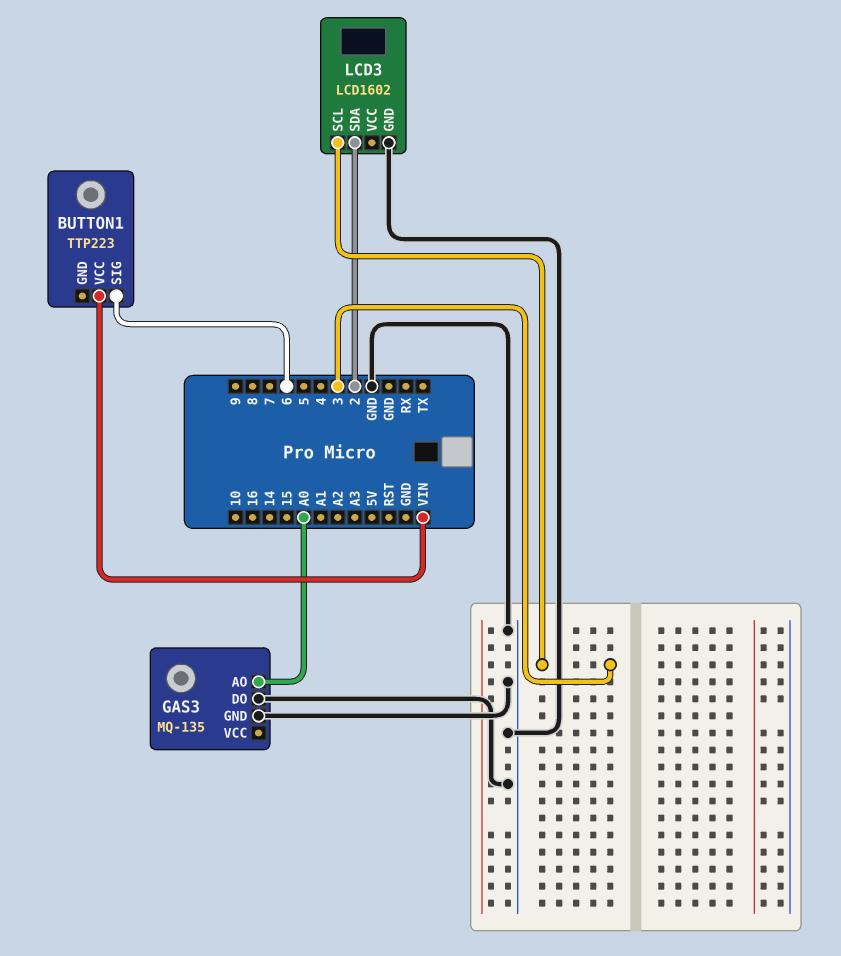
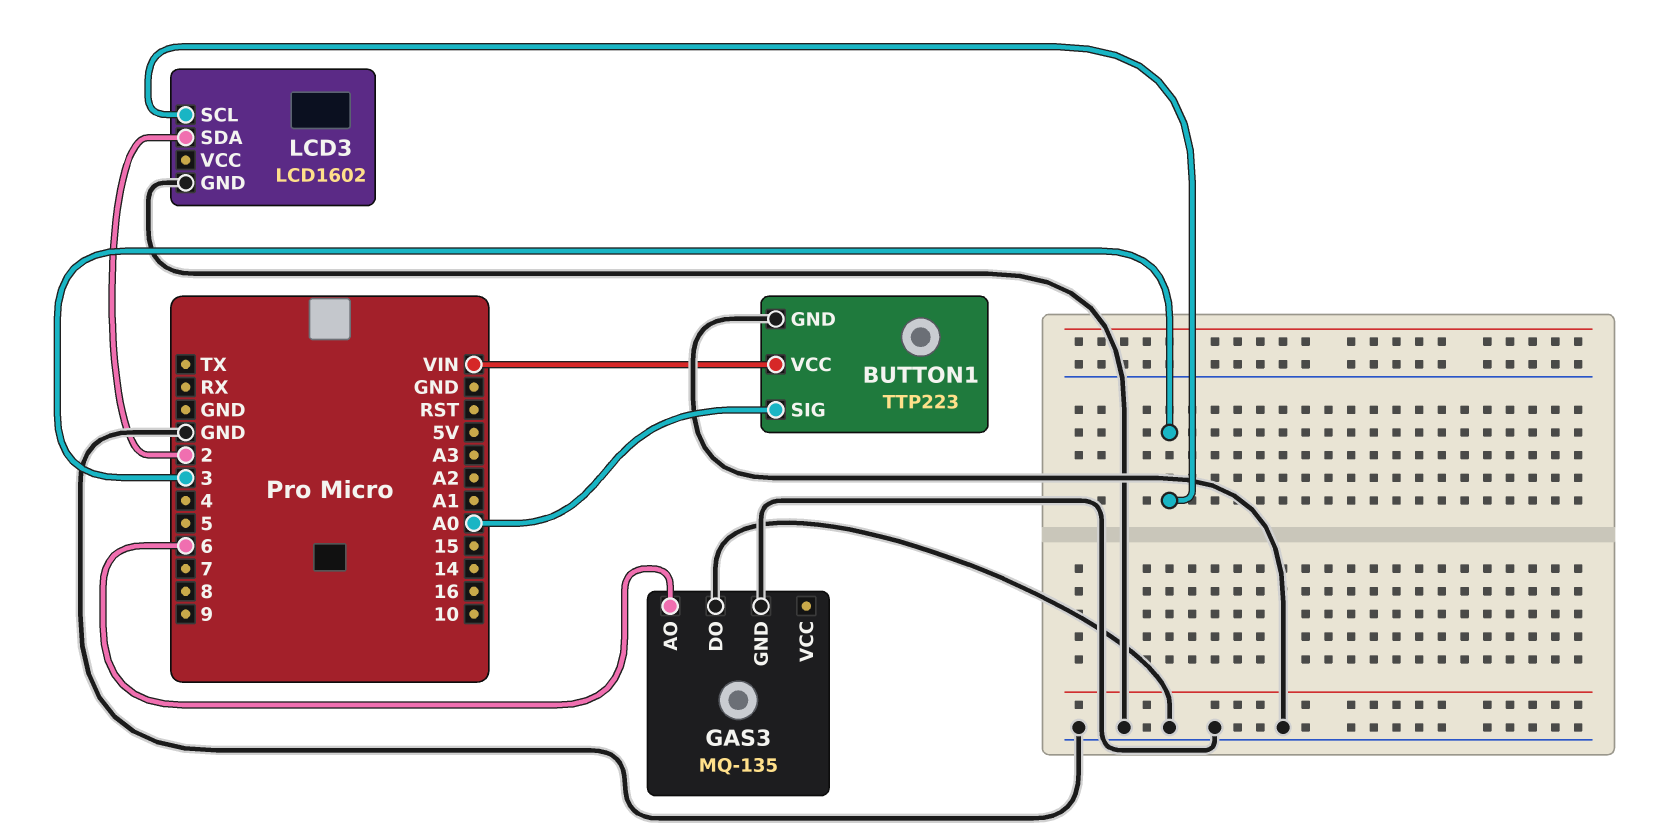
BUTTON1 pin GND: none -> GND
BUTTON1 pin SIG: 6 -> A0
GAS3 pin AO: A0 -> 6

